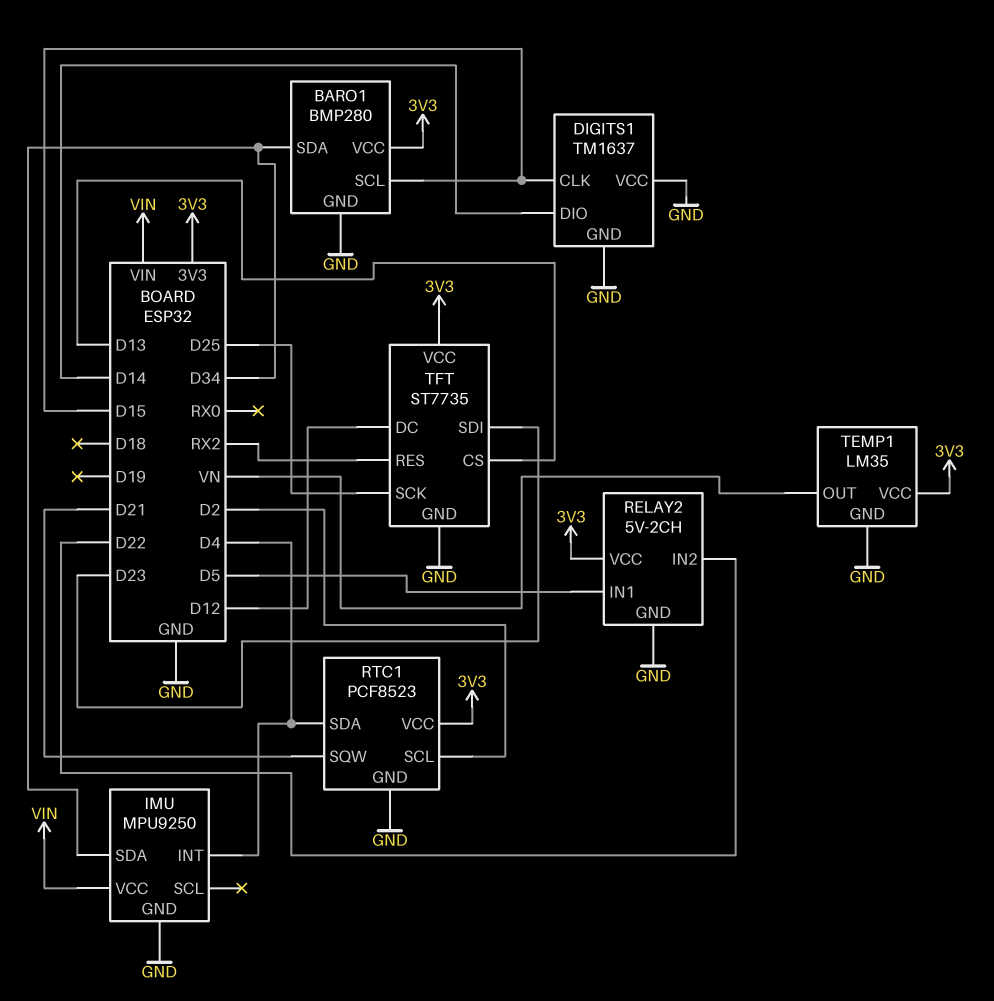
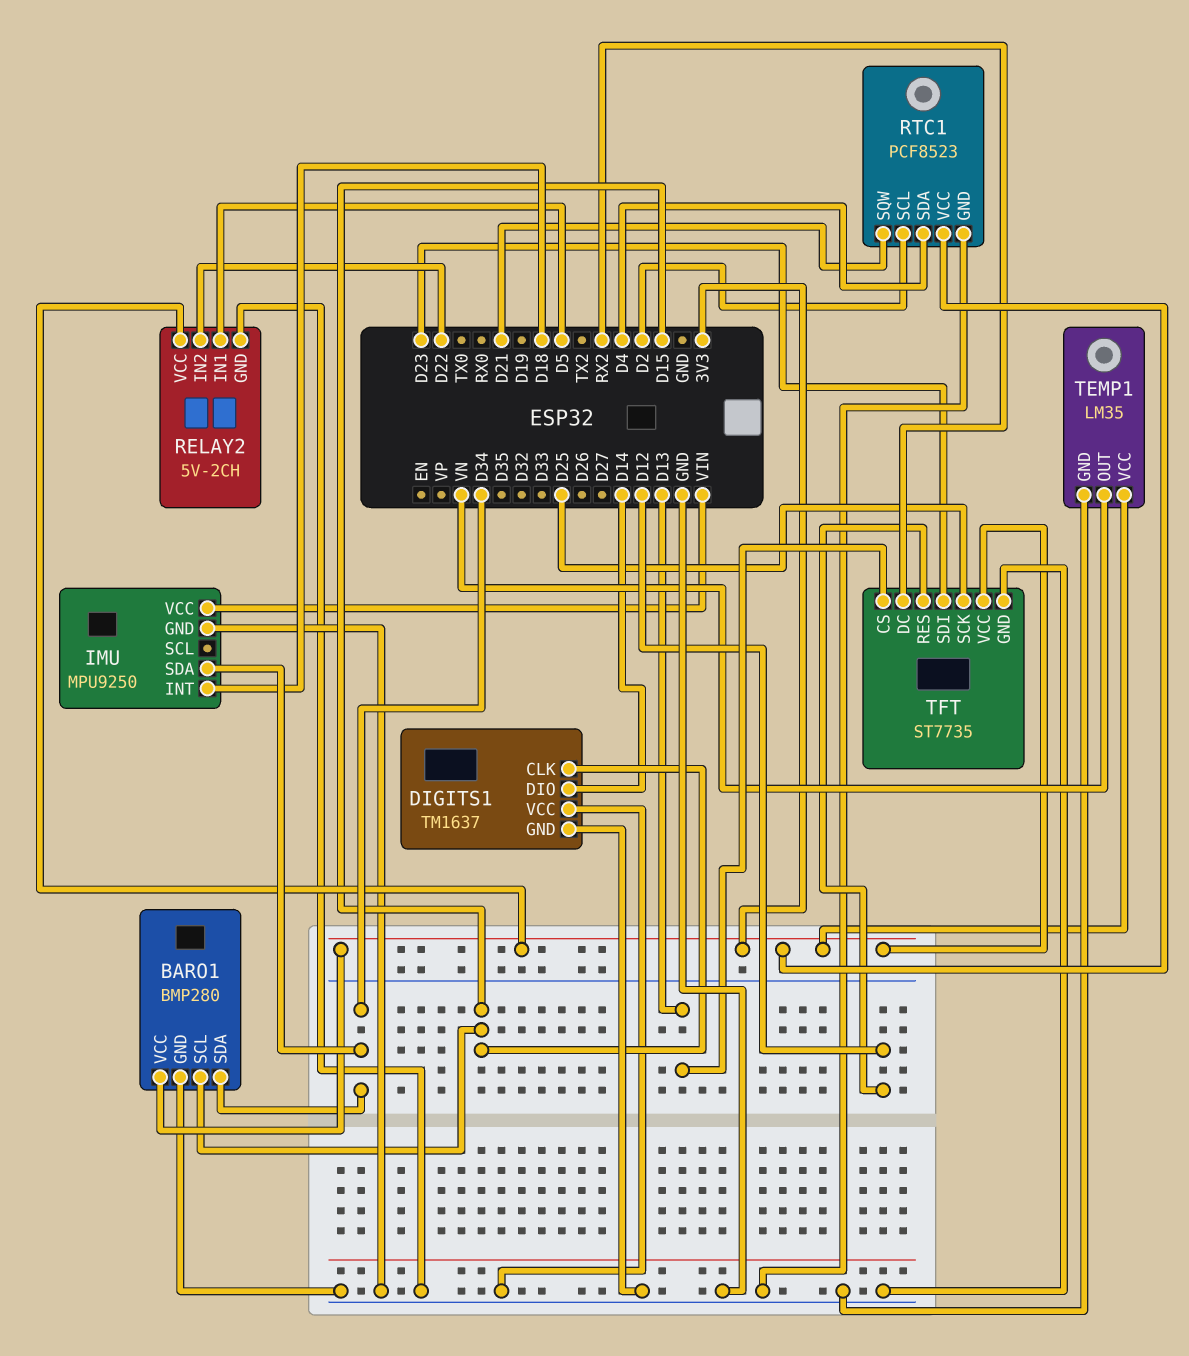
IMU pin INT: D4 -> D18
TFT pin DC: D12 -> RX2
TFT pin RES: RX2 -> D12

